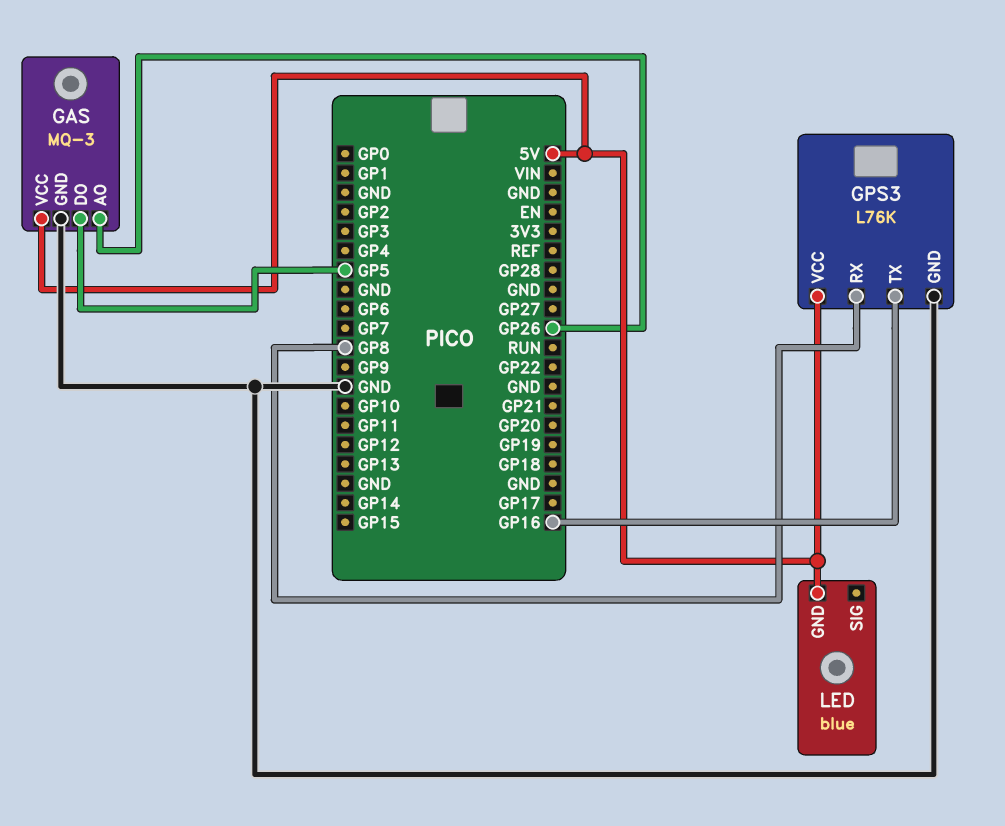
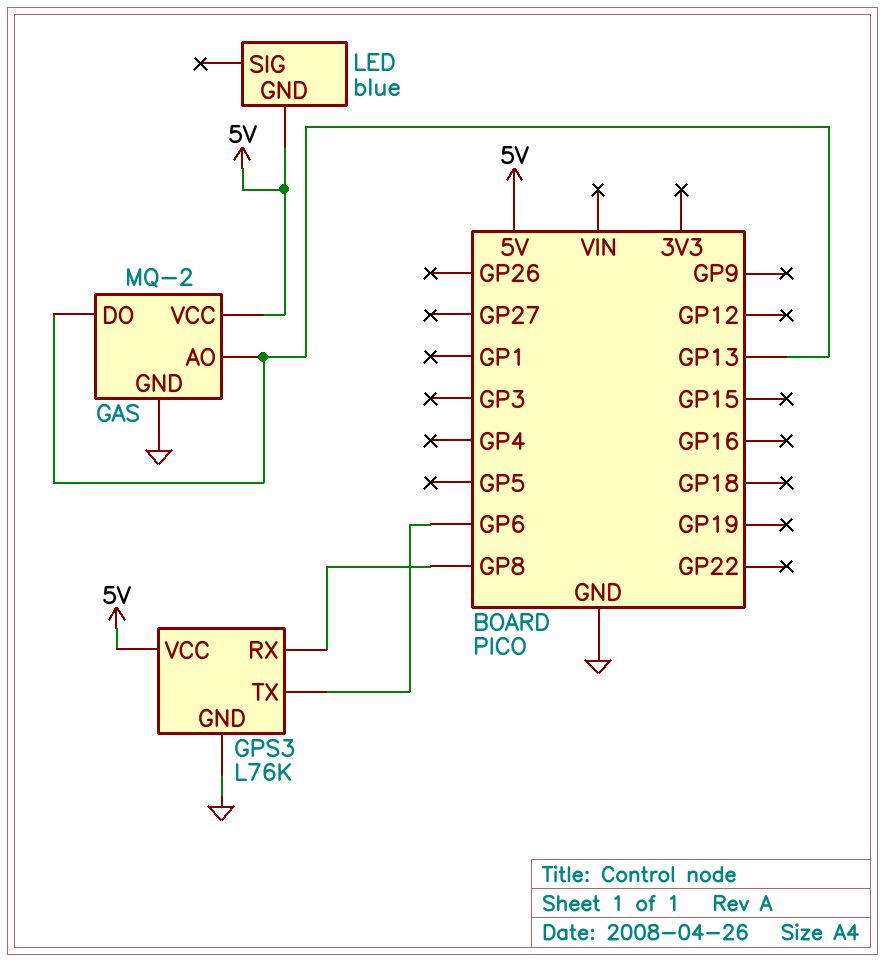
GAS: MQ-3 -> MQ-2
GAS pin AO: GP26 -> GP13
GAS pin DO: GP5 -> GP13
GPS3 pin TX: GP16 -> GP6

